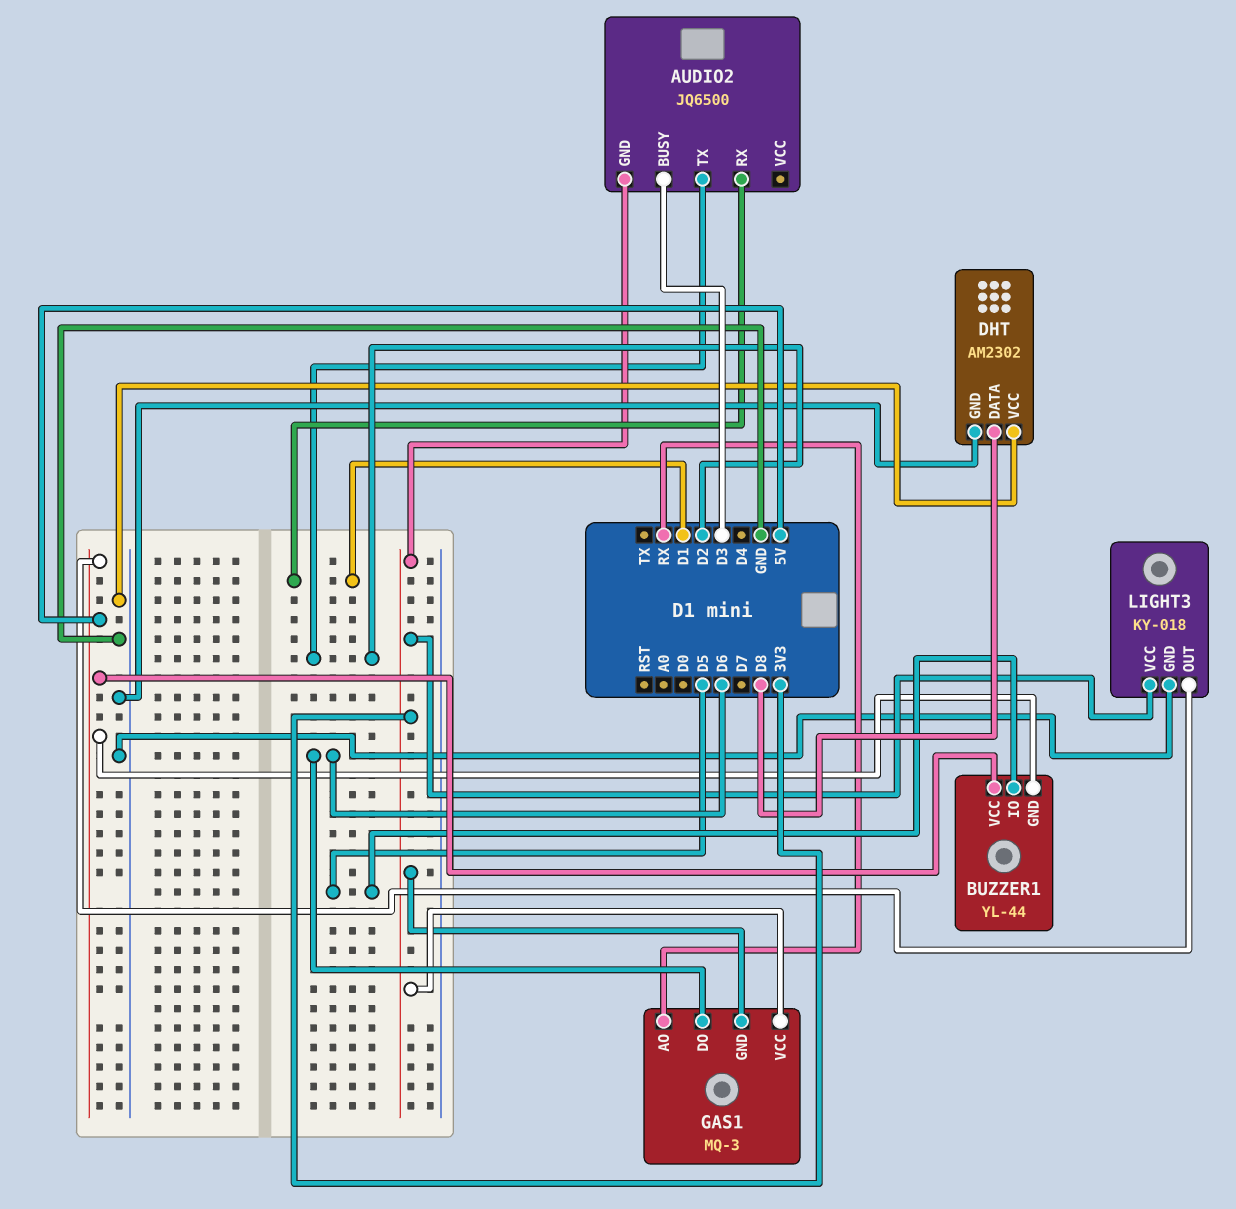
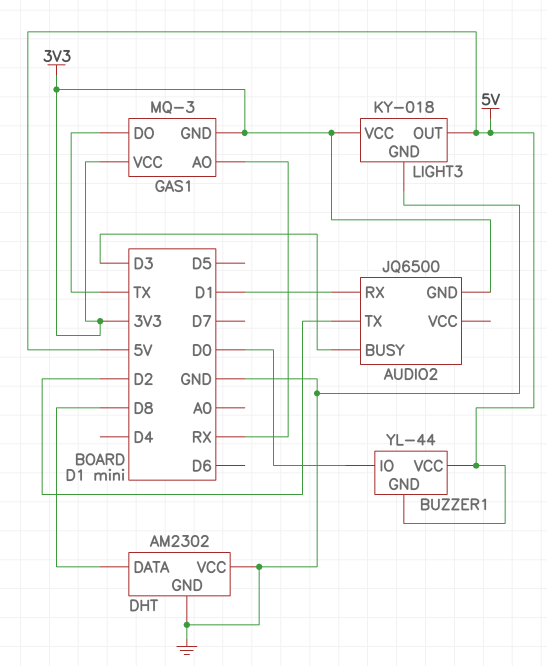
BUZZER1 pin IO: D5 -> D0
GAS1 pin DO: D6 -> TX

